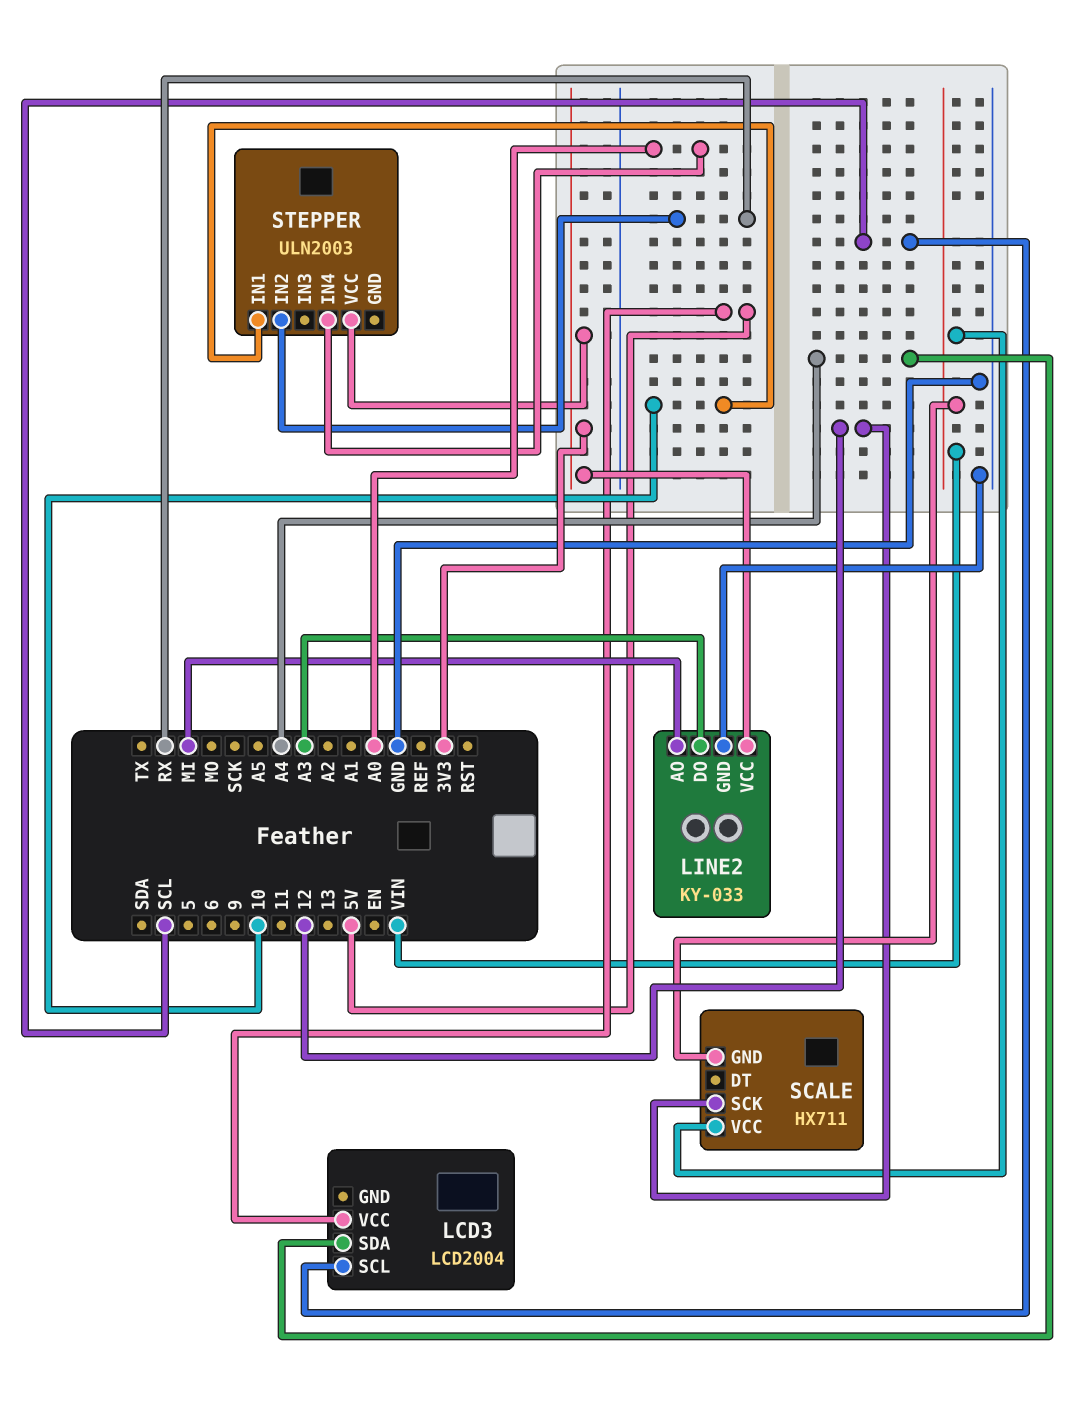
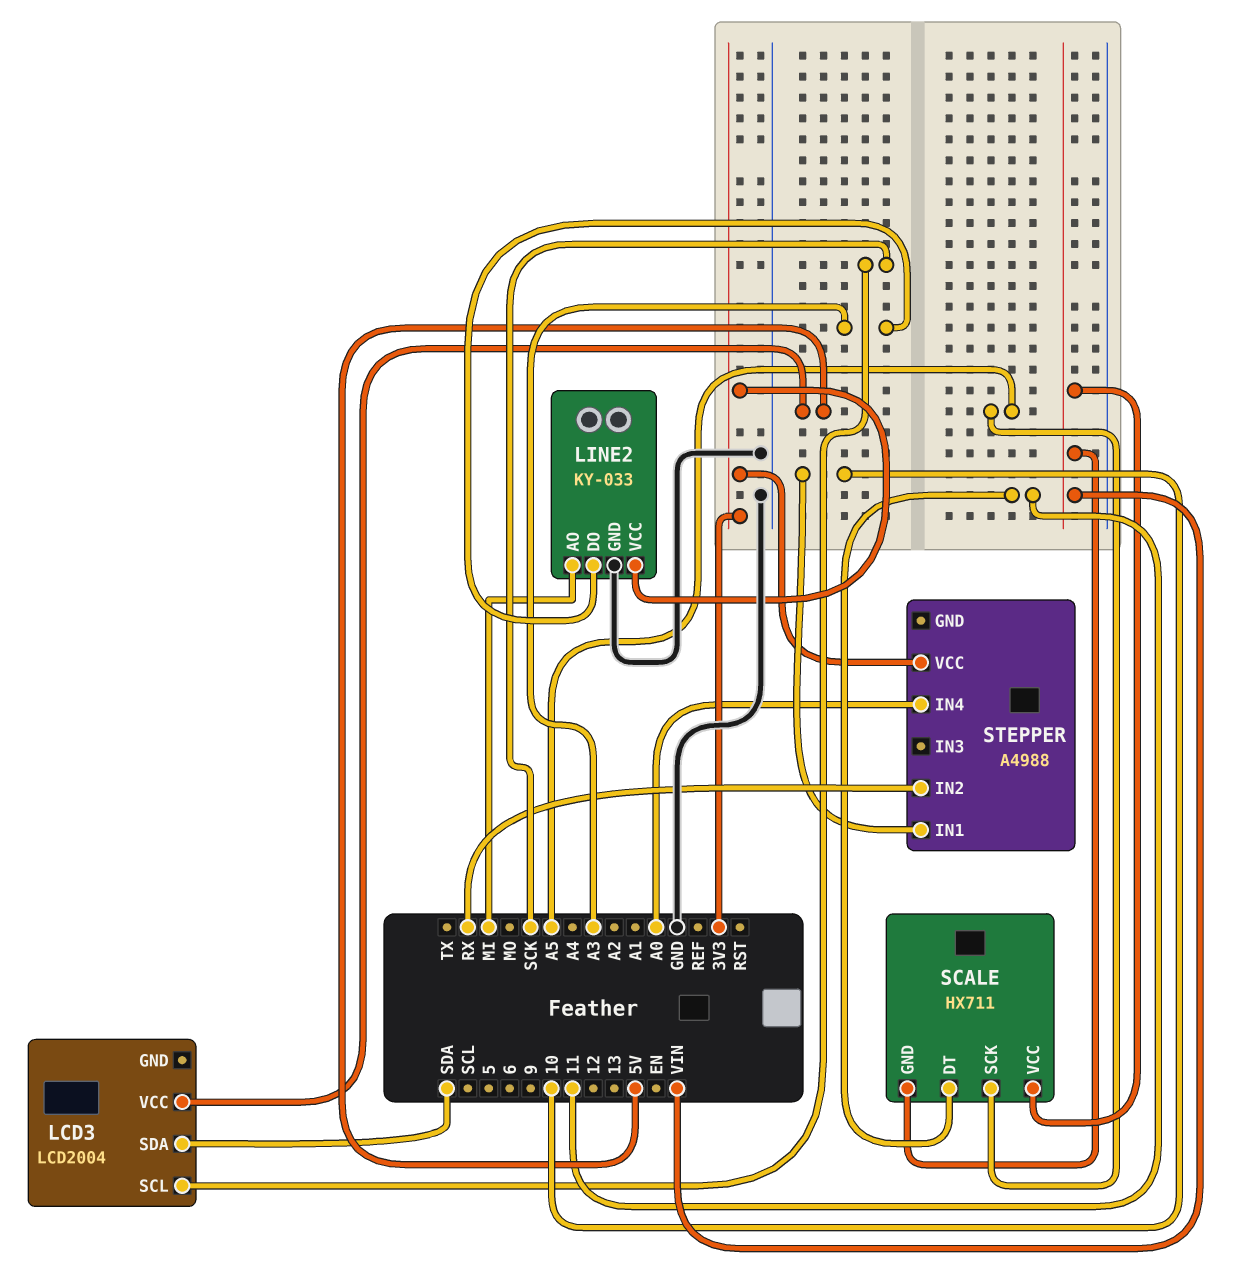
LCD3 pin SCL: SCL -> SCK
LCD3 pin SDA: A4 -> SDA
SCALE pin DT: none -> 11
SCALE pin SCK: 12 -> A5
STEPPER: ULN2003 -> A4988

